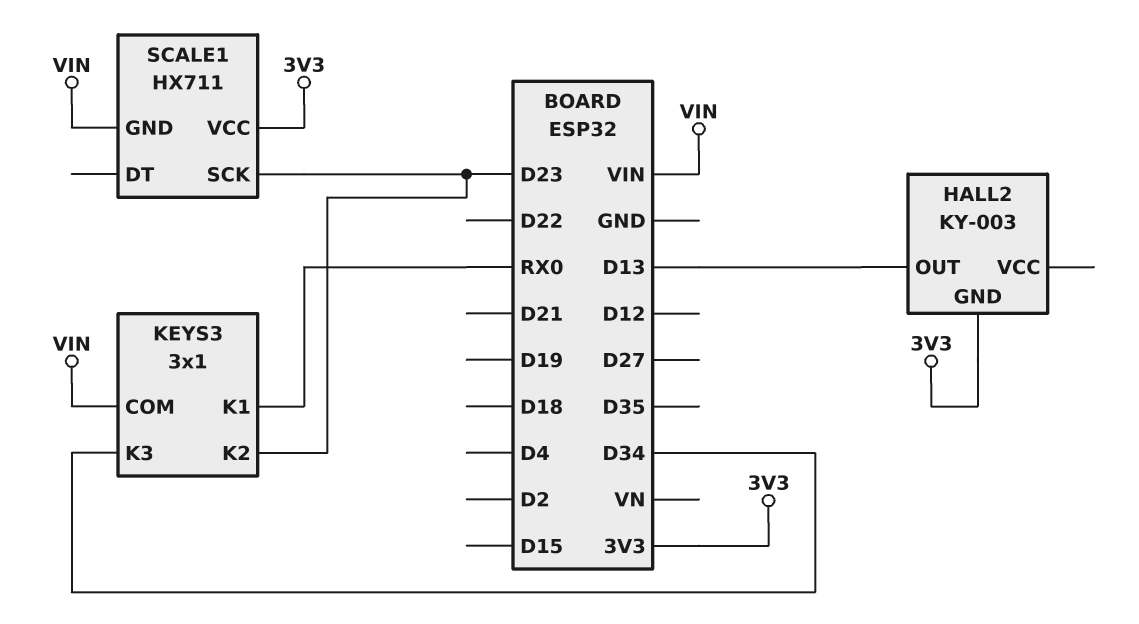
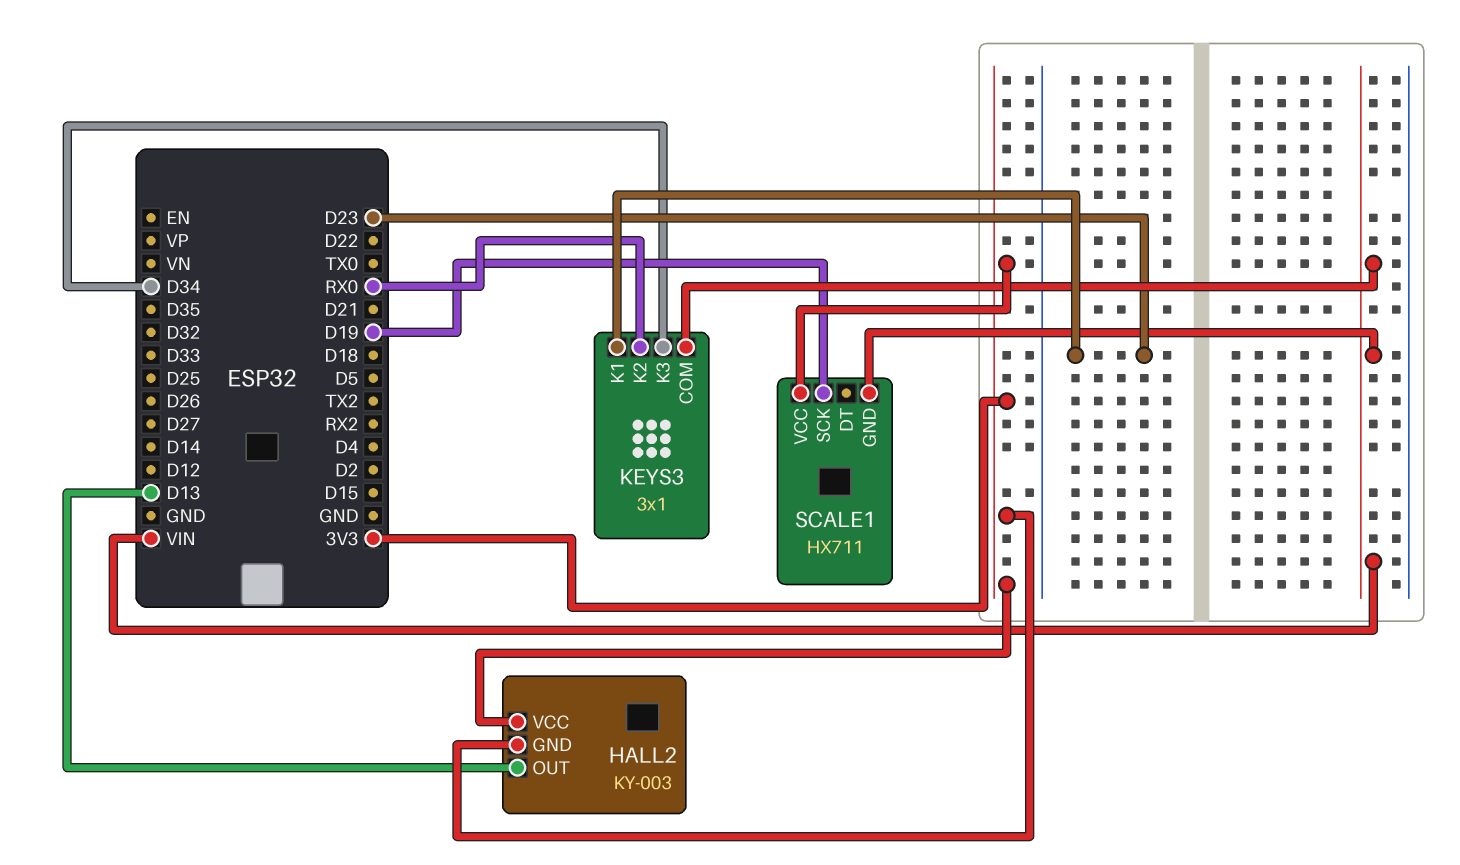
HALL2 pin VCC: none -> 3V3
KEYS3 pin K1: RX0 -> D23
KEYS3 pin K2: D23 -> RX0
SCALE1 pin SCK: D23 -> D19

